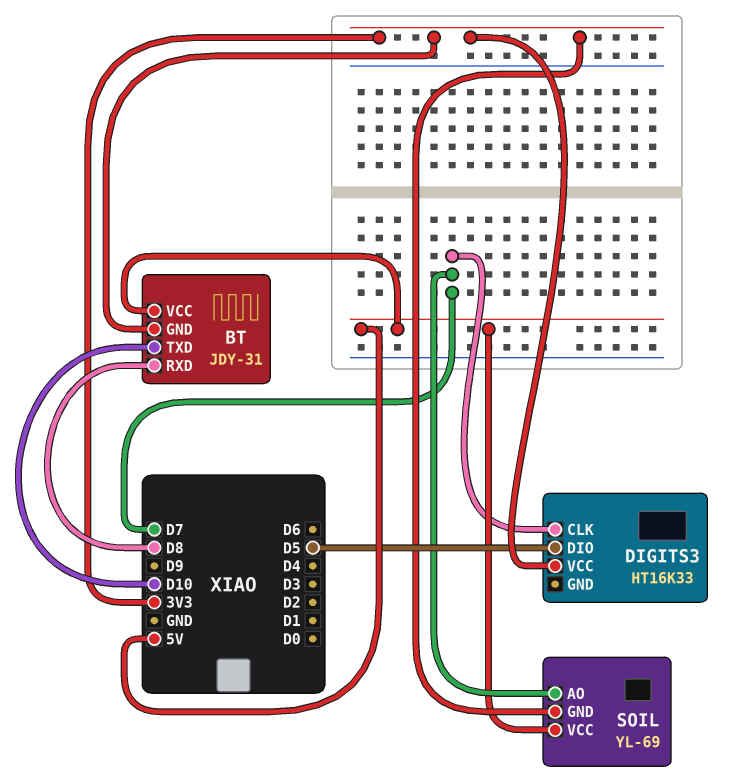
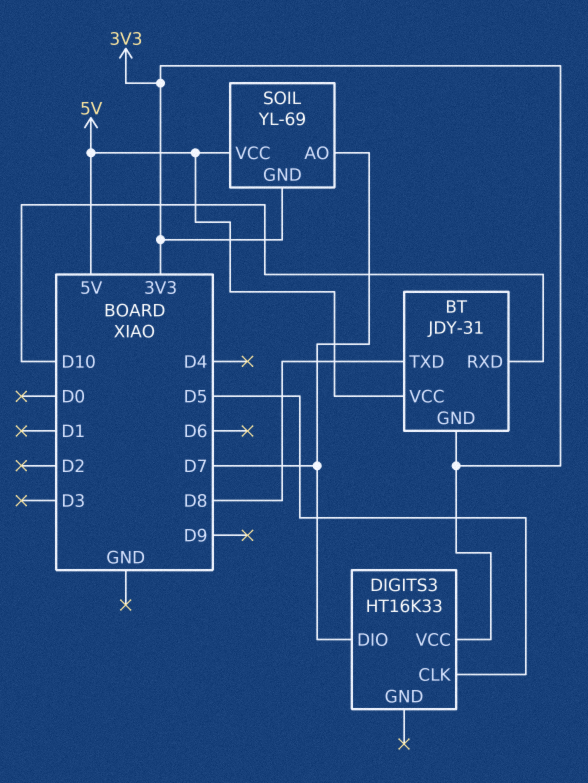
BT pin RXD: D8 -> D10
BT pin TXD: D10 -> D8
DIGITS3 pin CLK: D7 -> D5
DIGITS3 pin DIO: D5 -> D7

